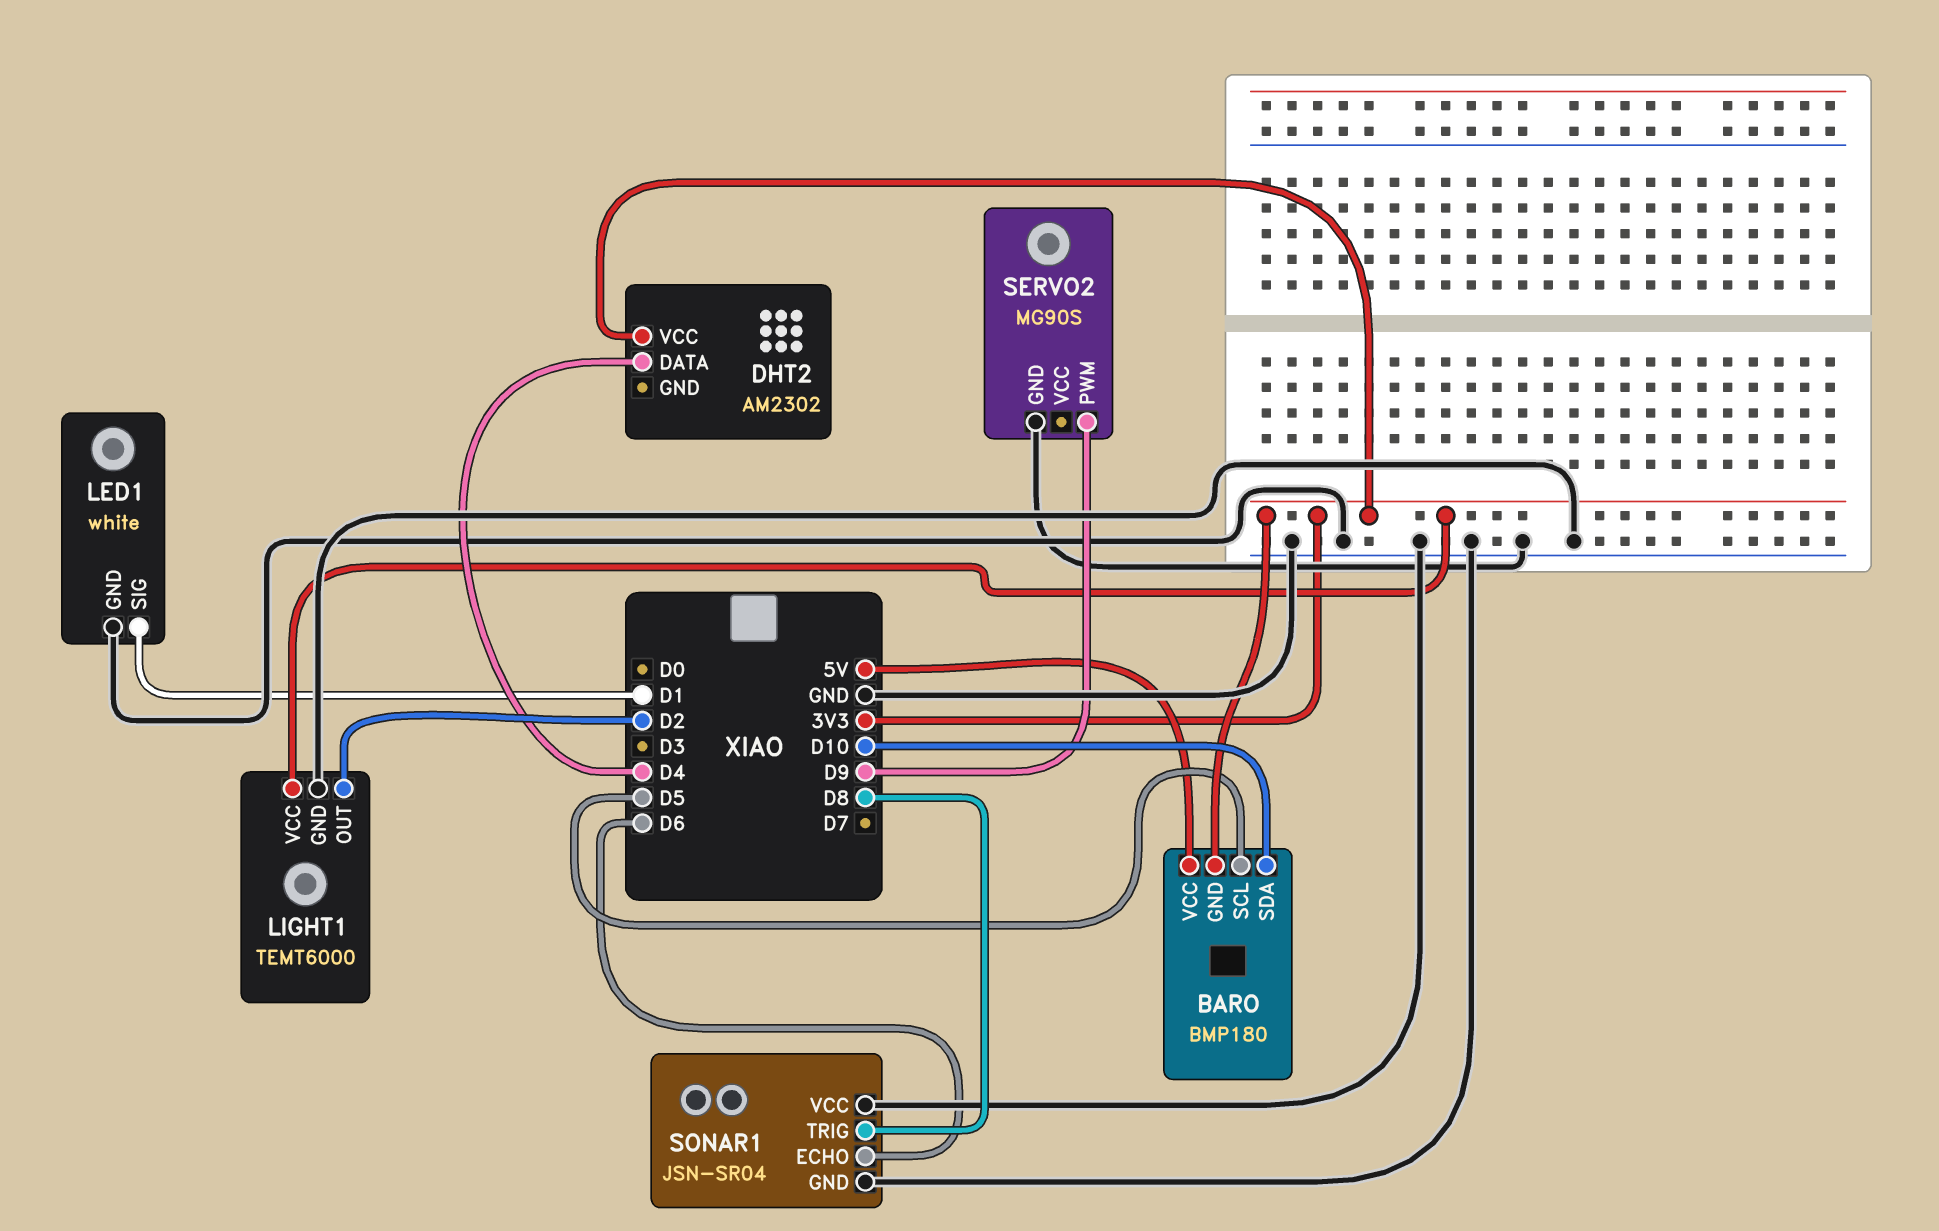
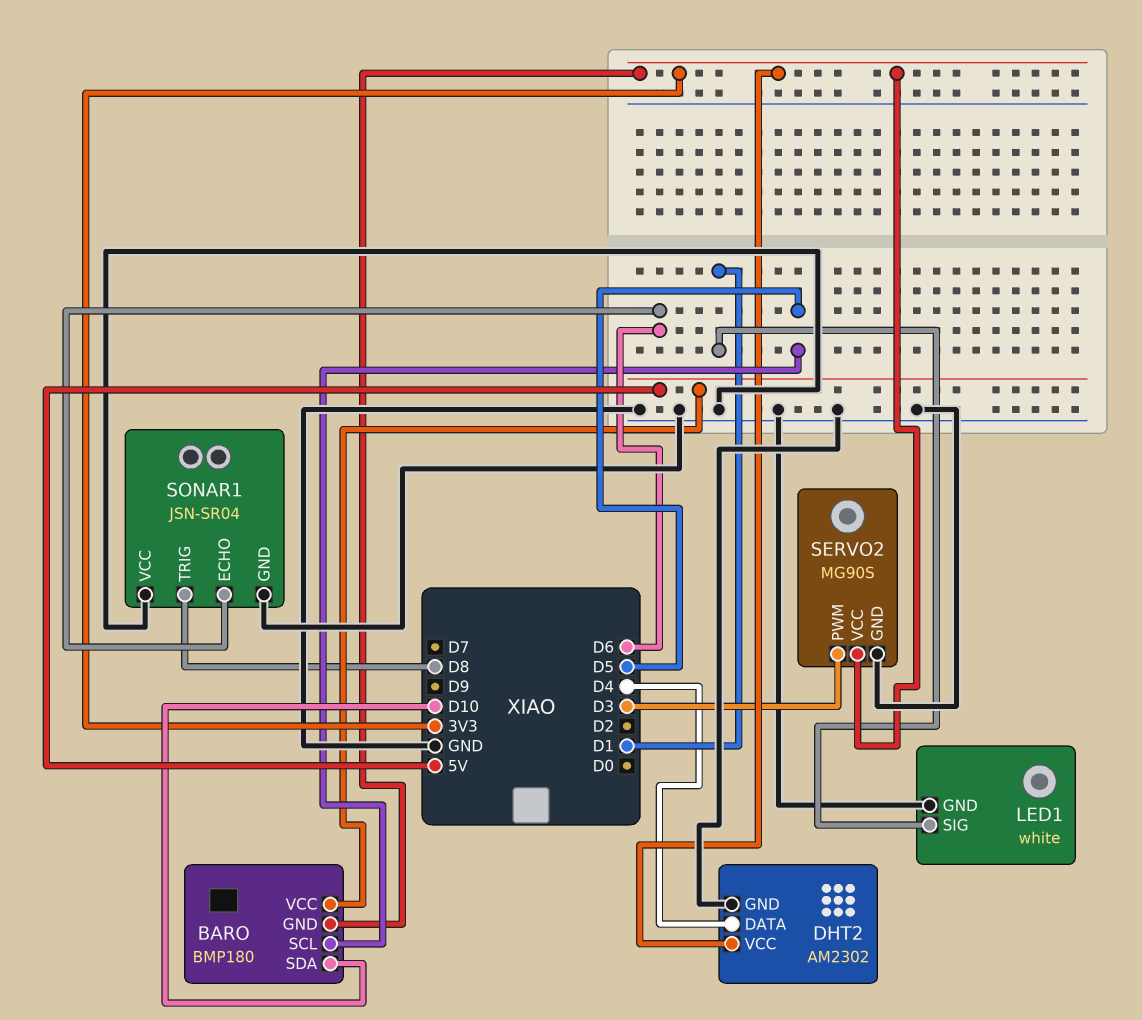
DHT2 pin GND: none -> GND
LIGHT1: TEMT6000 -> none
LIGHT1 pin GND: GND -> none
LIGHT1 pin OUT: D2 -> none
LIGHT1 pin VCC: 3V3 -> none
SERVO2 pin PWM: D9 -> D3
SERVO2 pin VCC: none -> 3V3

